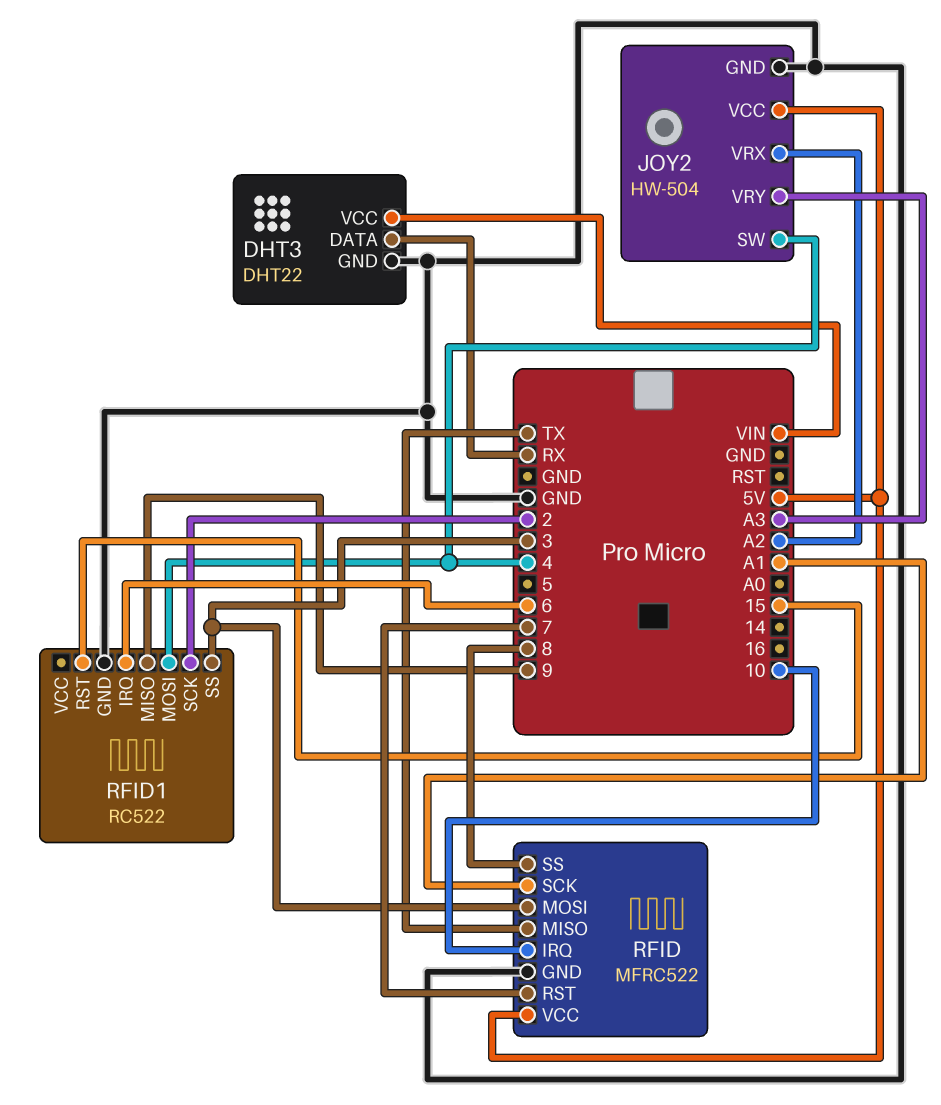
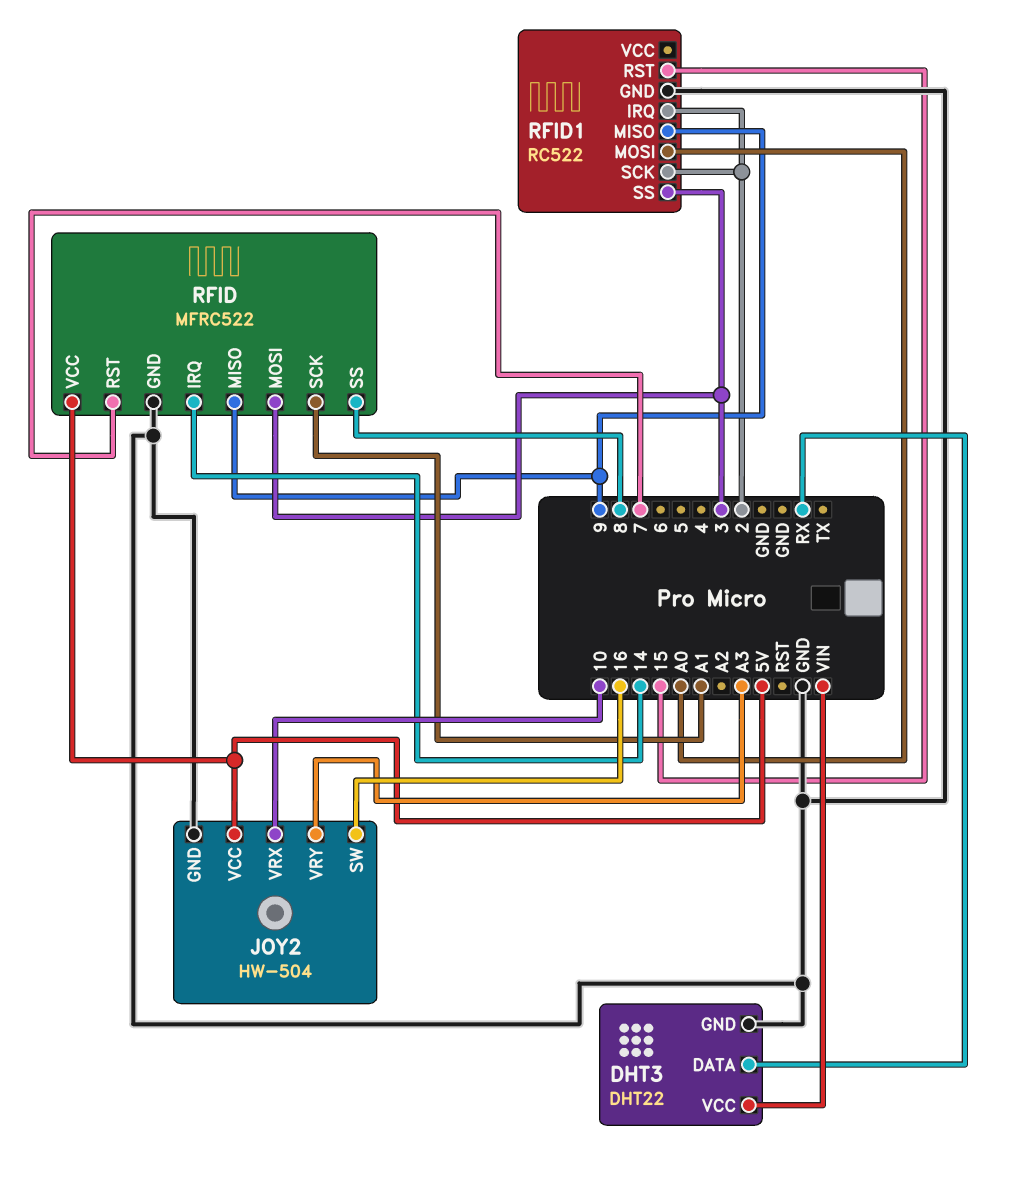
JOY2 pin SW: 4 -> 16
JOY2 pin VRX: A2 -> 10
RFID pin IRQ: 10 -> 14
RFID pin MISO: TX -> 9
RFID1 pin IRQ: 6 -> 2
RFID1 pin MOSI: 4 -> A0

